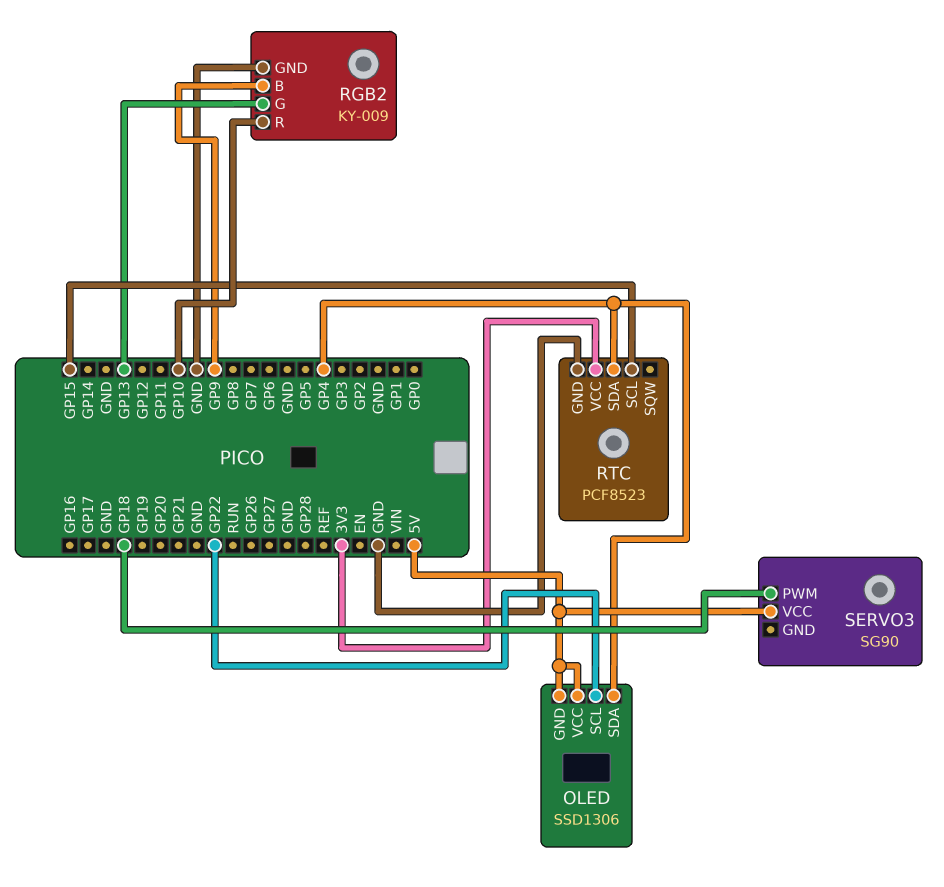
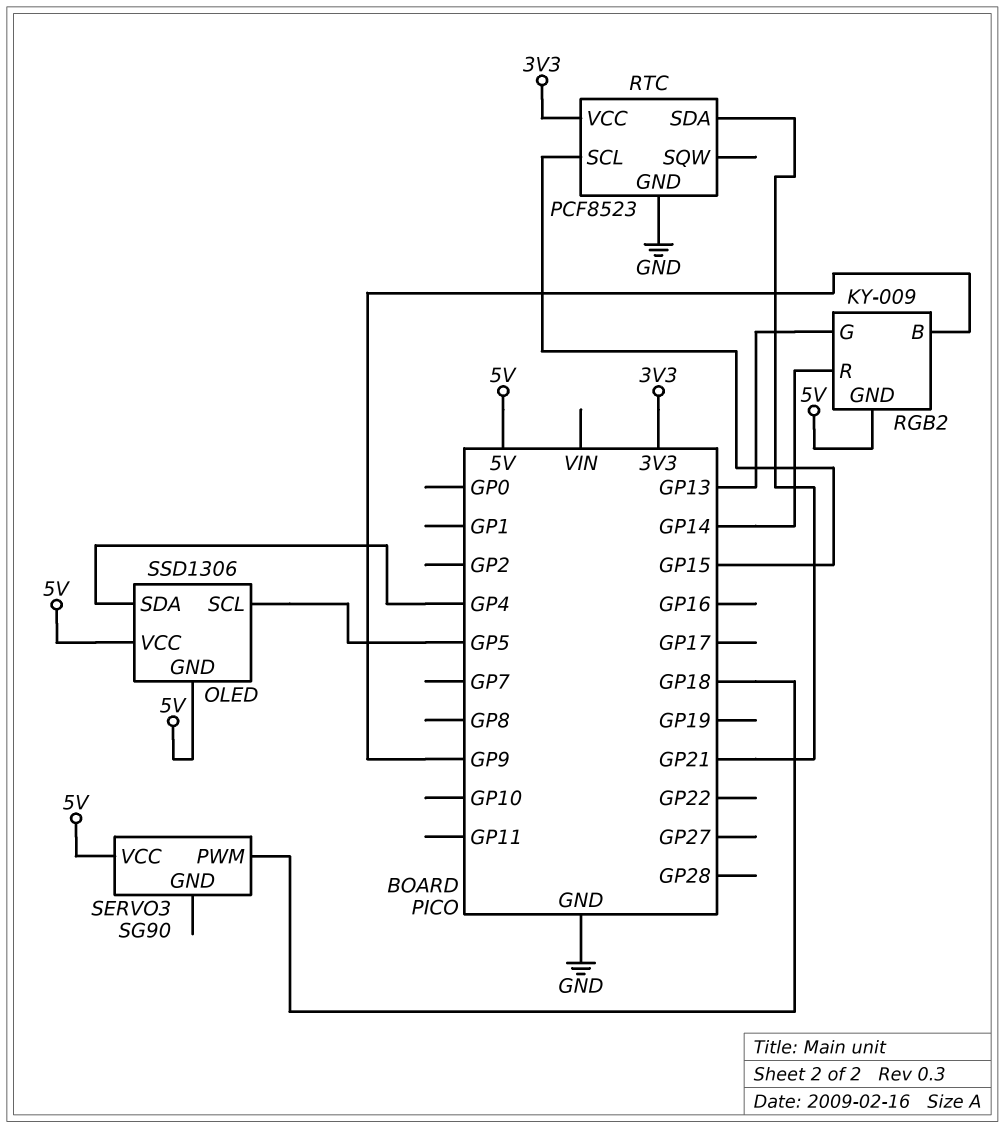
OLED pin SCL: GP22 -> GP5
RGB2 pin GND: GND -> 5V
RGB2 pin R: GP10 -> GP14
RTC pin SDA: GP4 -> GP21

